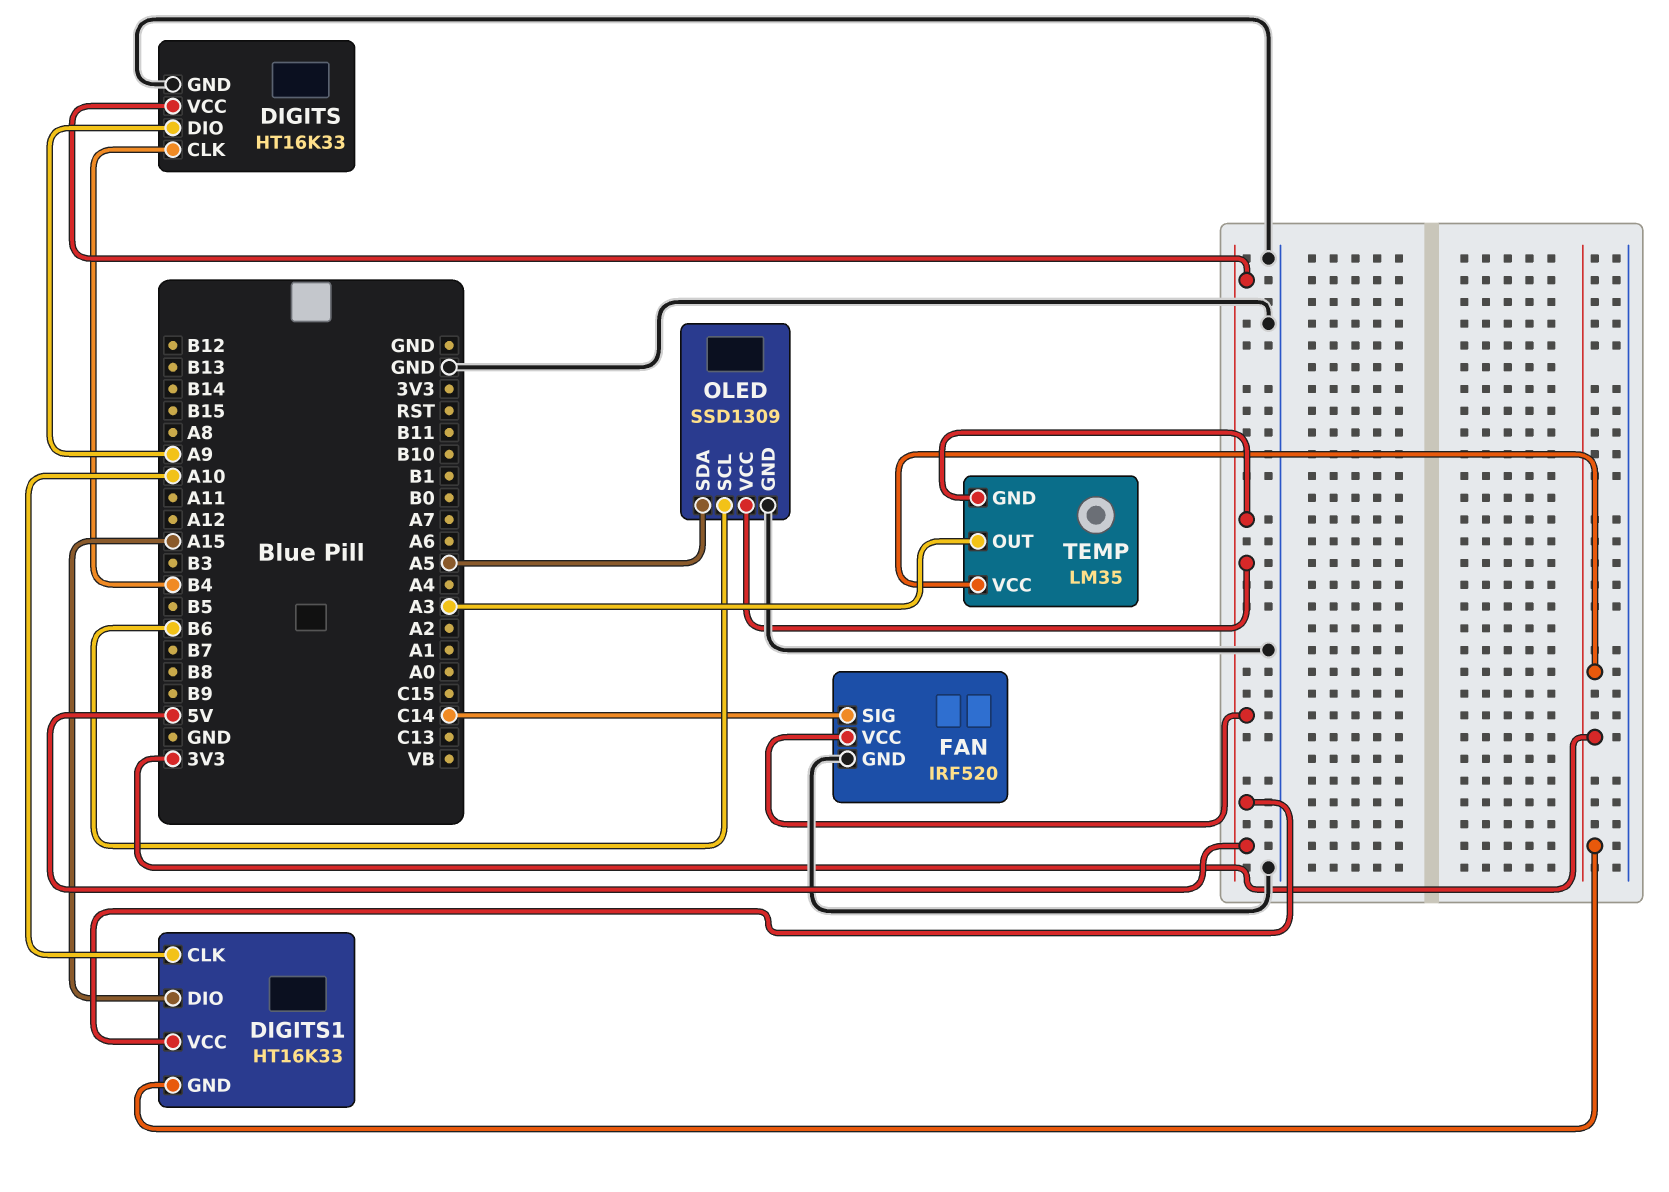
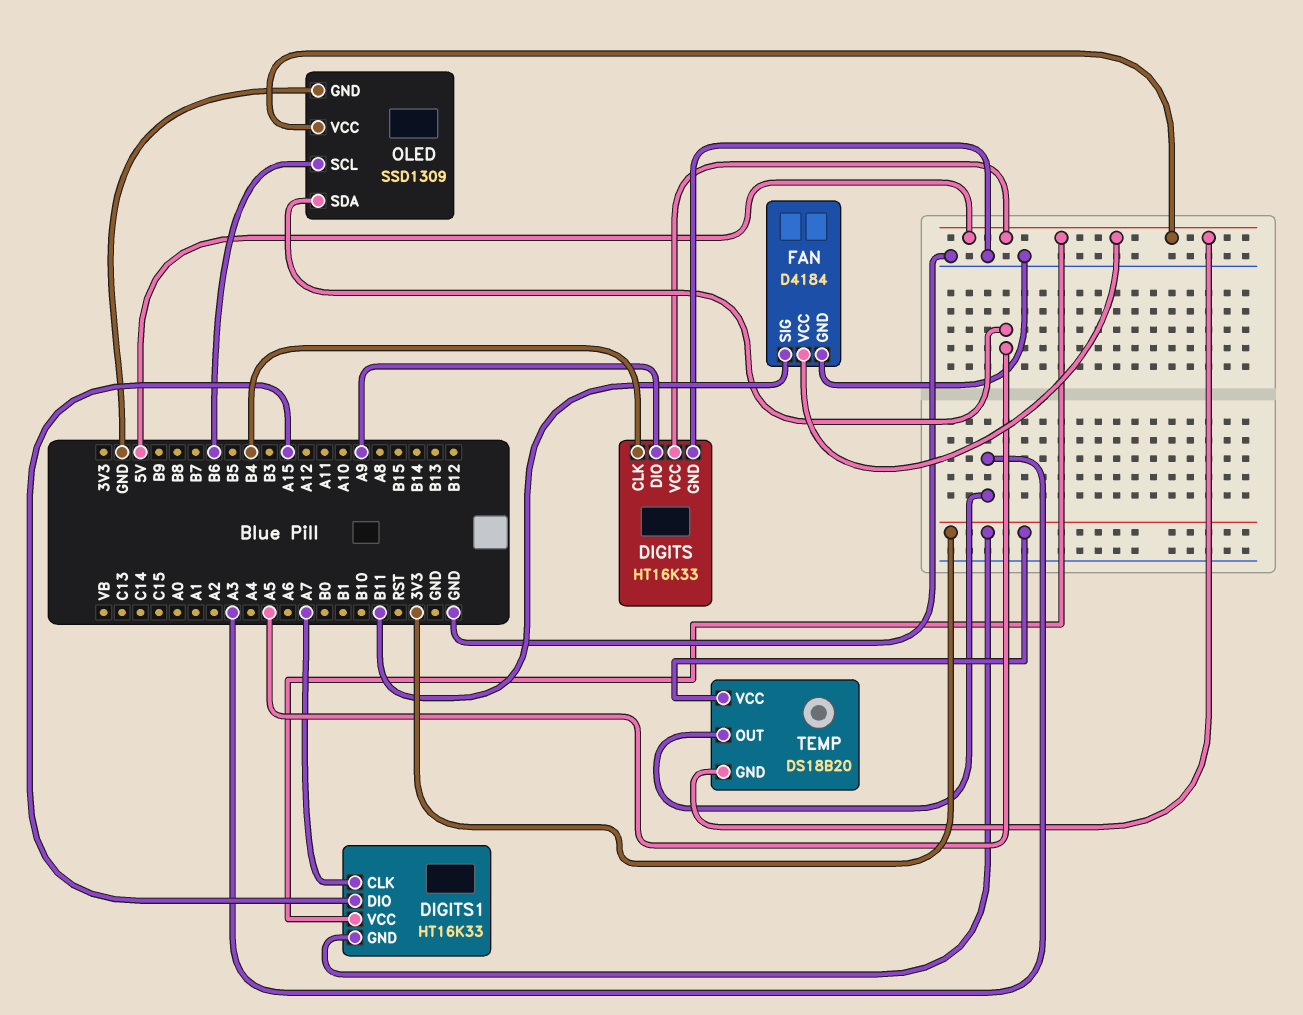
DIGITS1 pin CLK: A10 -> A7
FAN: IRF520 -> D4184
FAN pin SIG: C14 -> B11
TEMP: LM35 -> DS18B20

